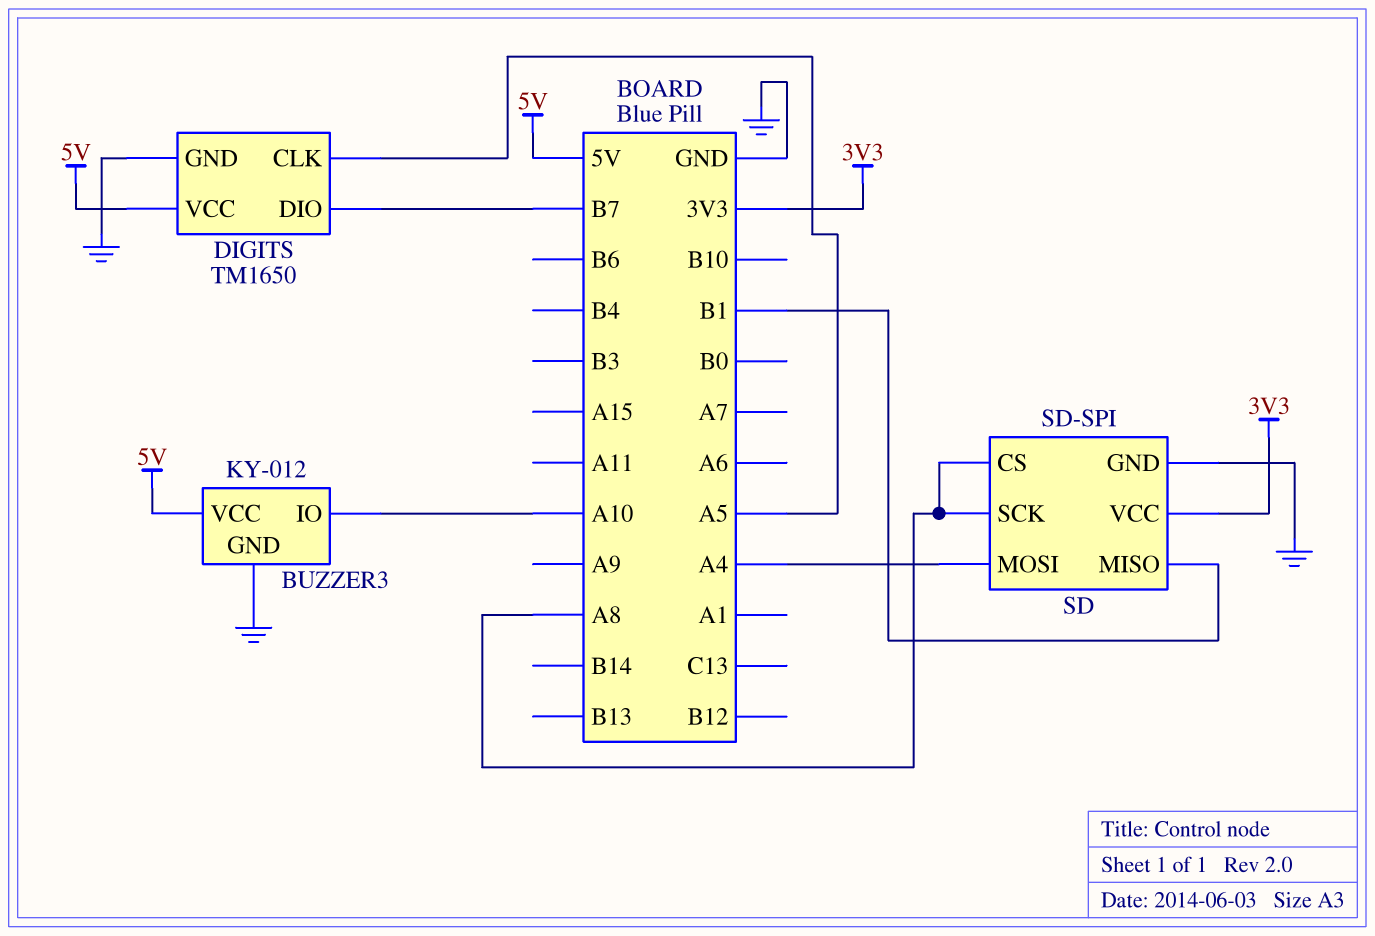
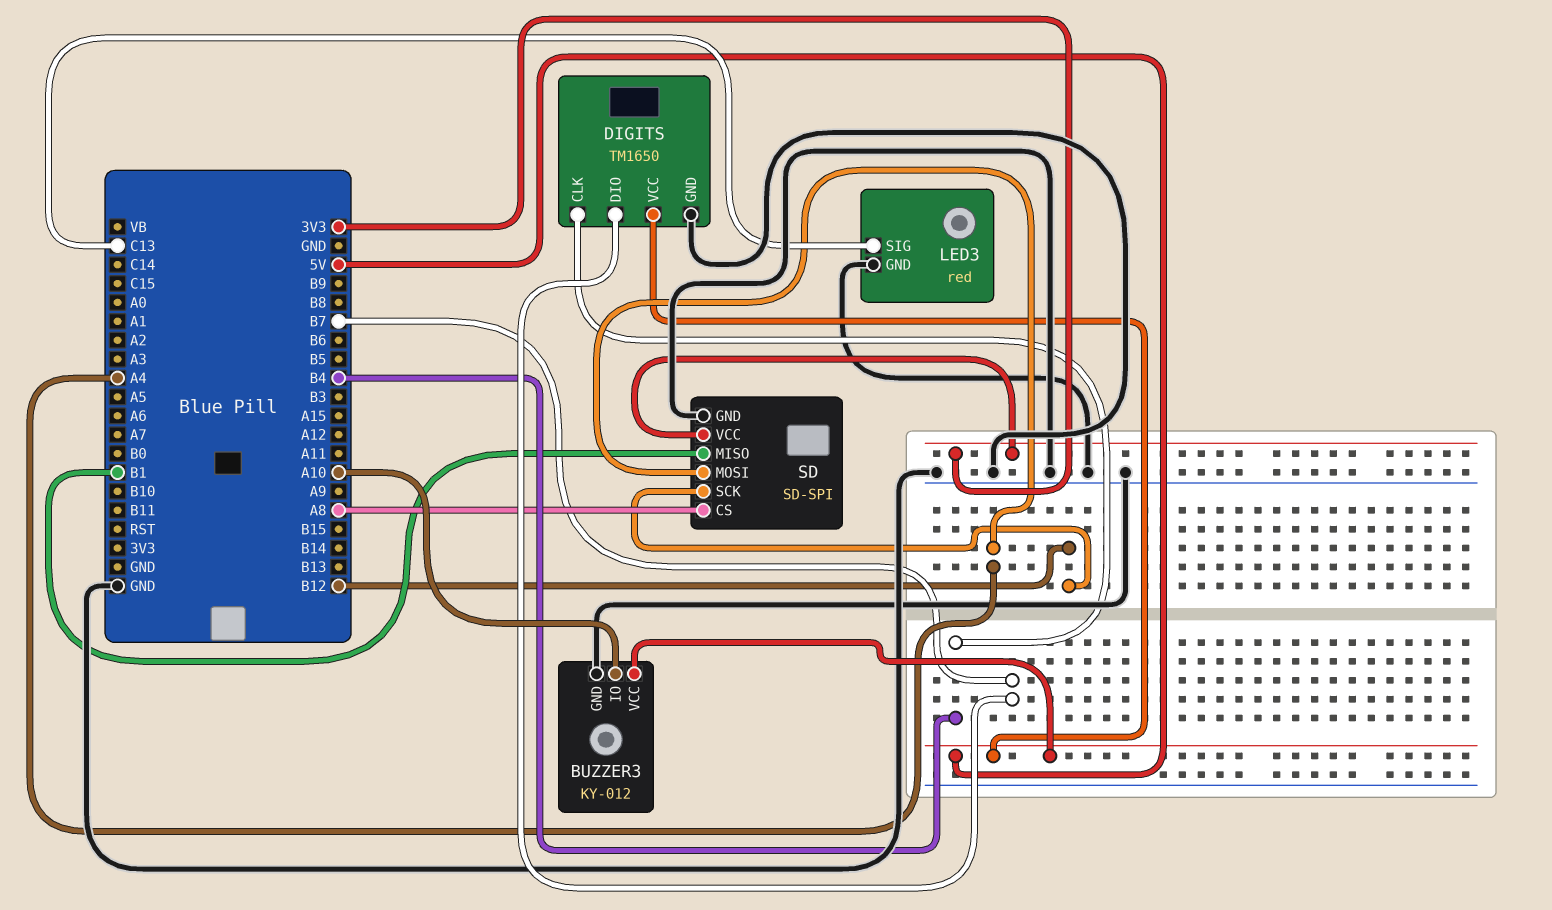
DIGITS pin CLK: A5 -> B4
LED3: none -> red
LED3 pin GND: none -> GND
LED3 pin SIG: none -> C13
SD pin SCK: A8 -> B12

